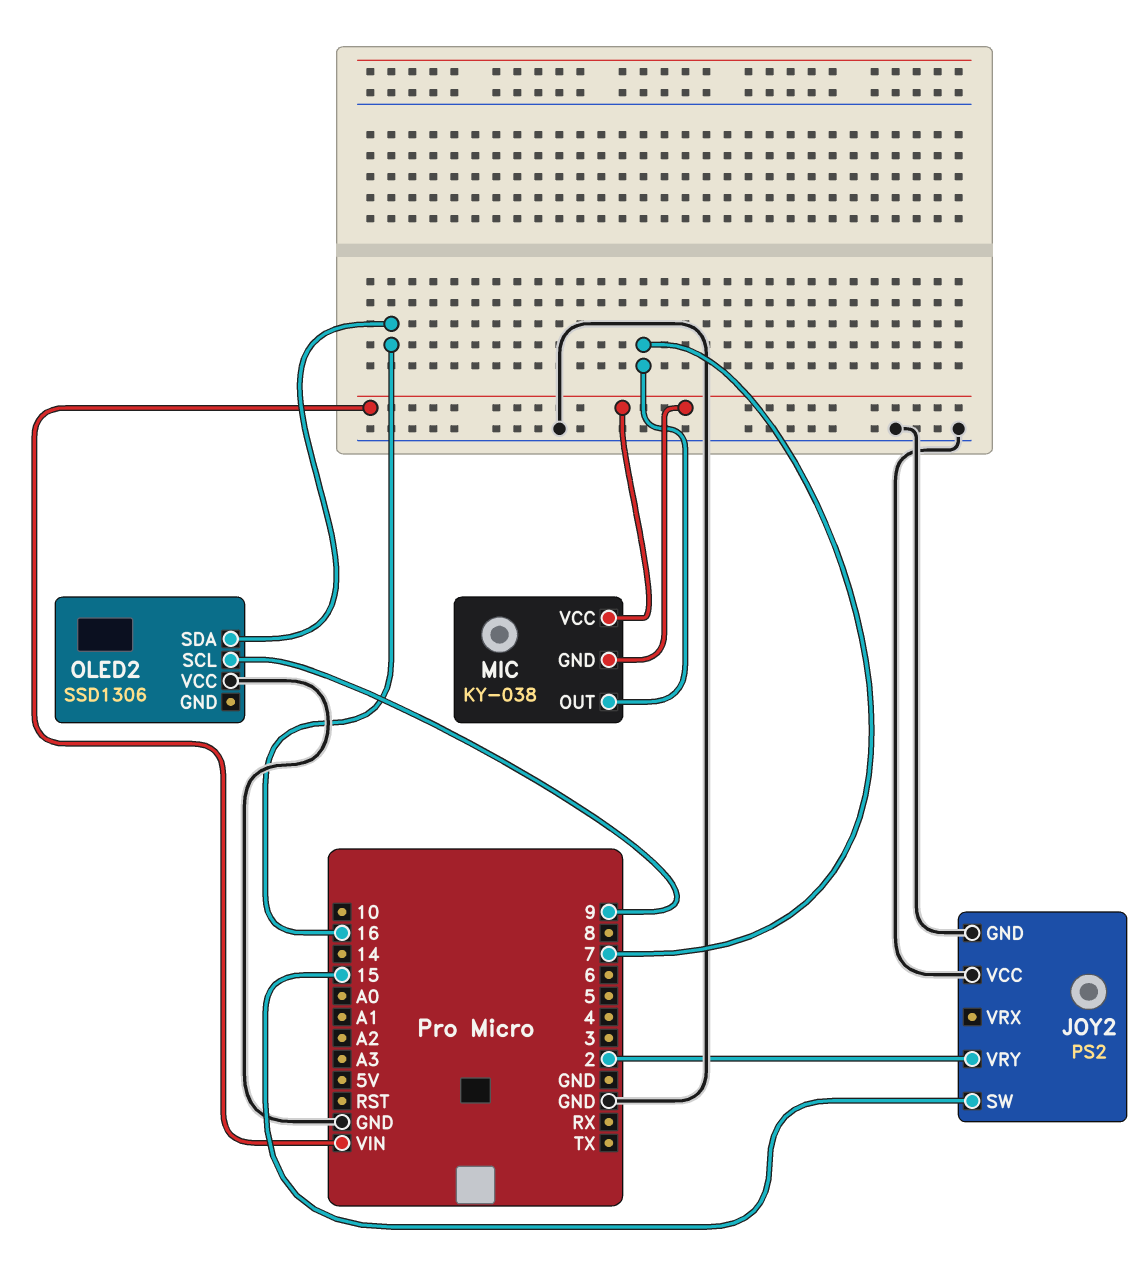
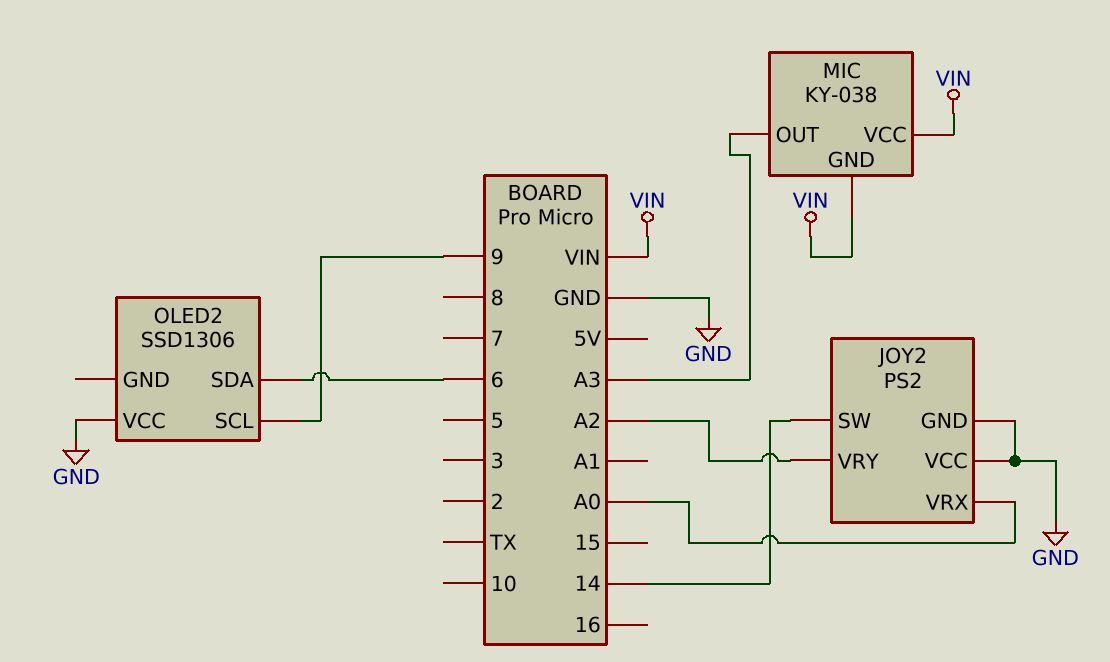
JOY2 pin SW: 15 -> 14
JOY2 pin VRX: none -> A0
JOY2 pin VRY: 2 -> A2
MIC pin OUT: 7 -> A3
OLED2 pin SDA: 16 -> 6

